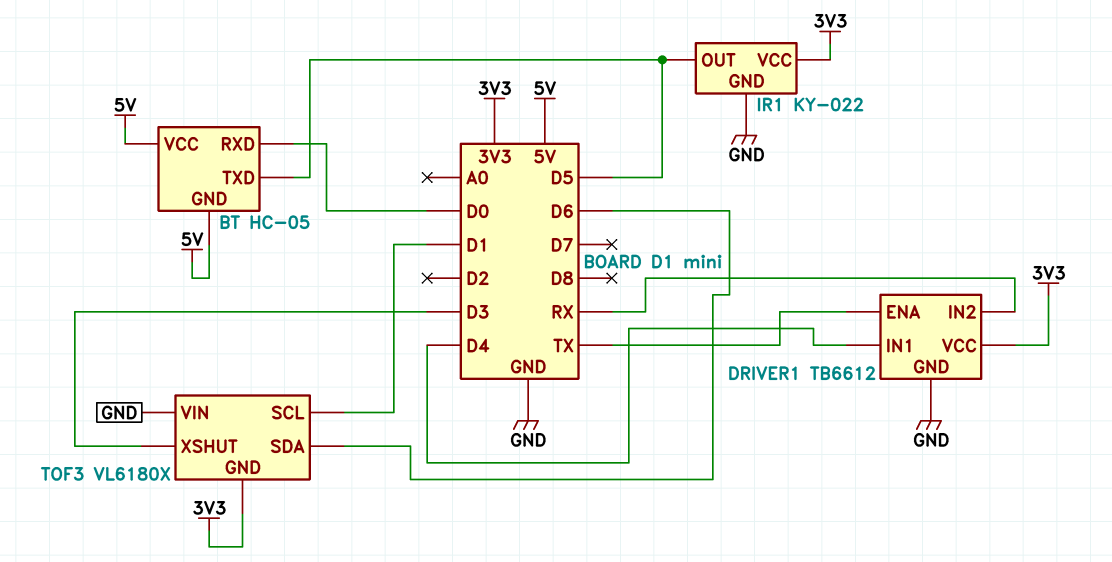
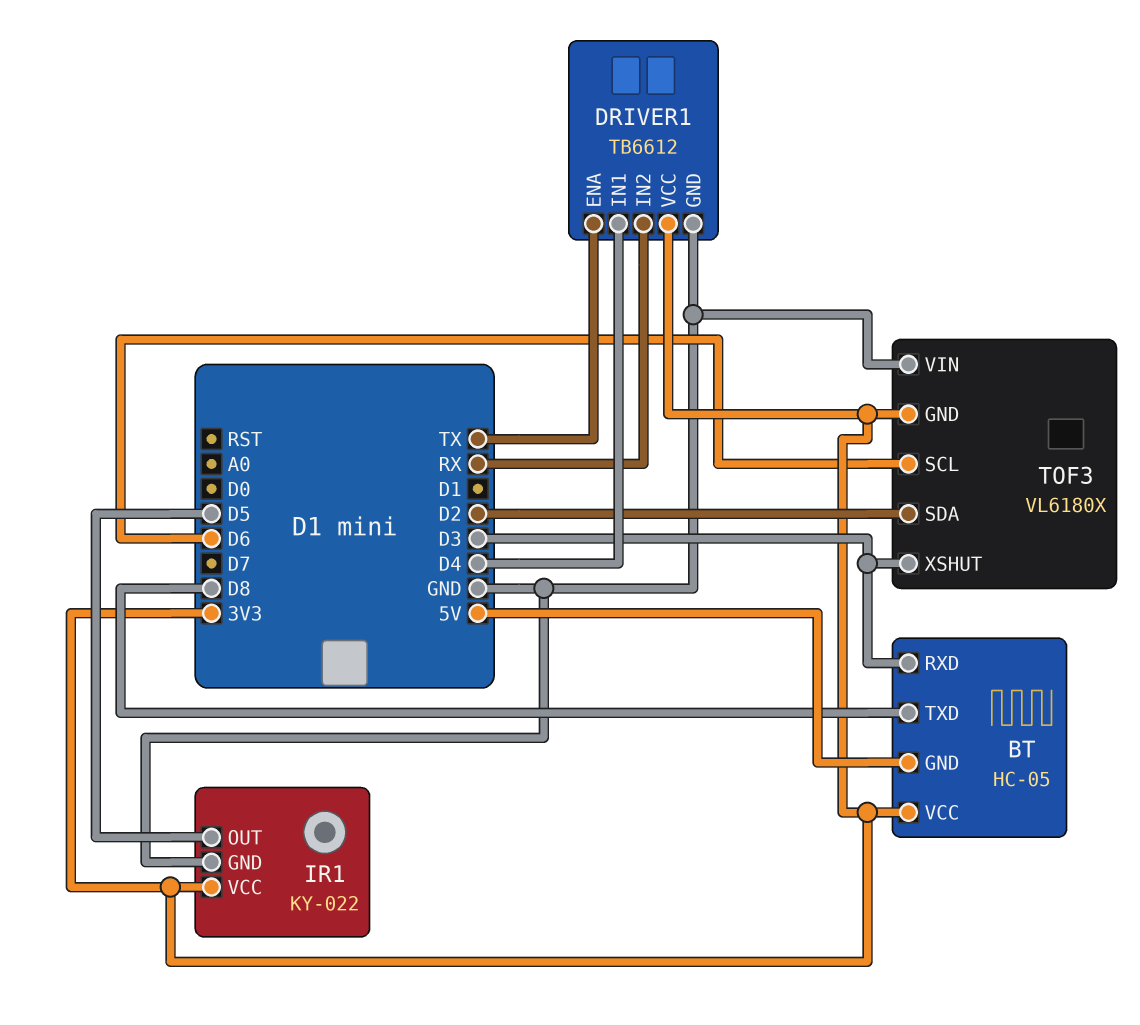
BT pin RXD: D0 -> D3
BT pin TXD: D5 -> D8
BT pin VCC: 5V -> 3V3
TOF3 pin SCL: D1 -> D6
TOF3 pin SDA: D6 -> D2

